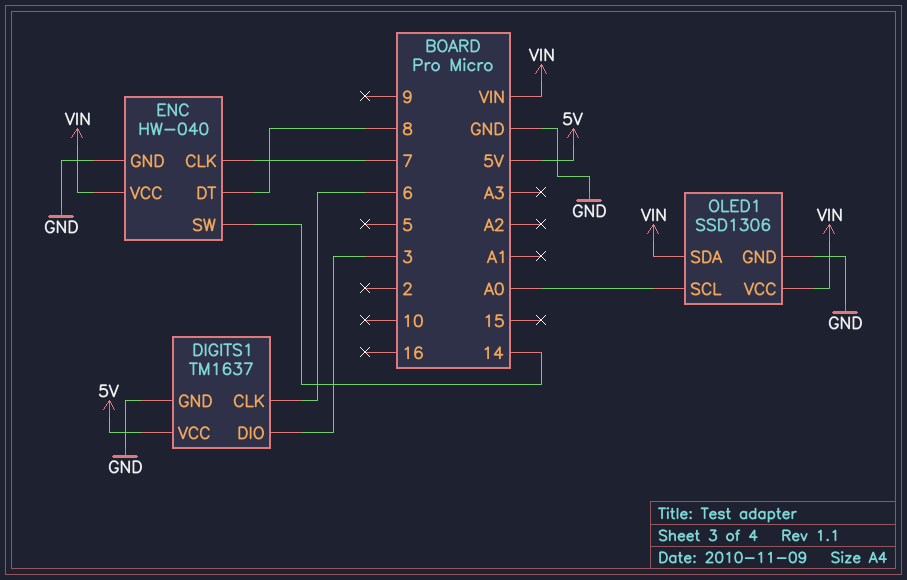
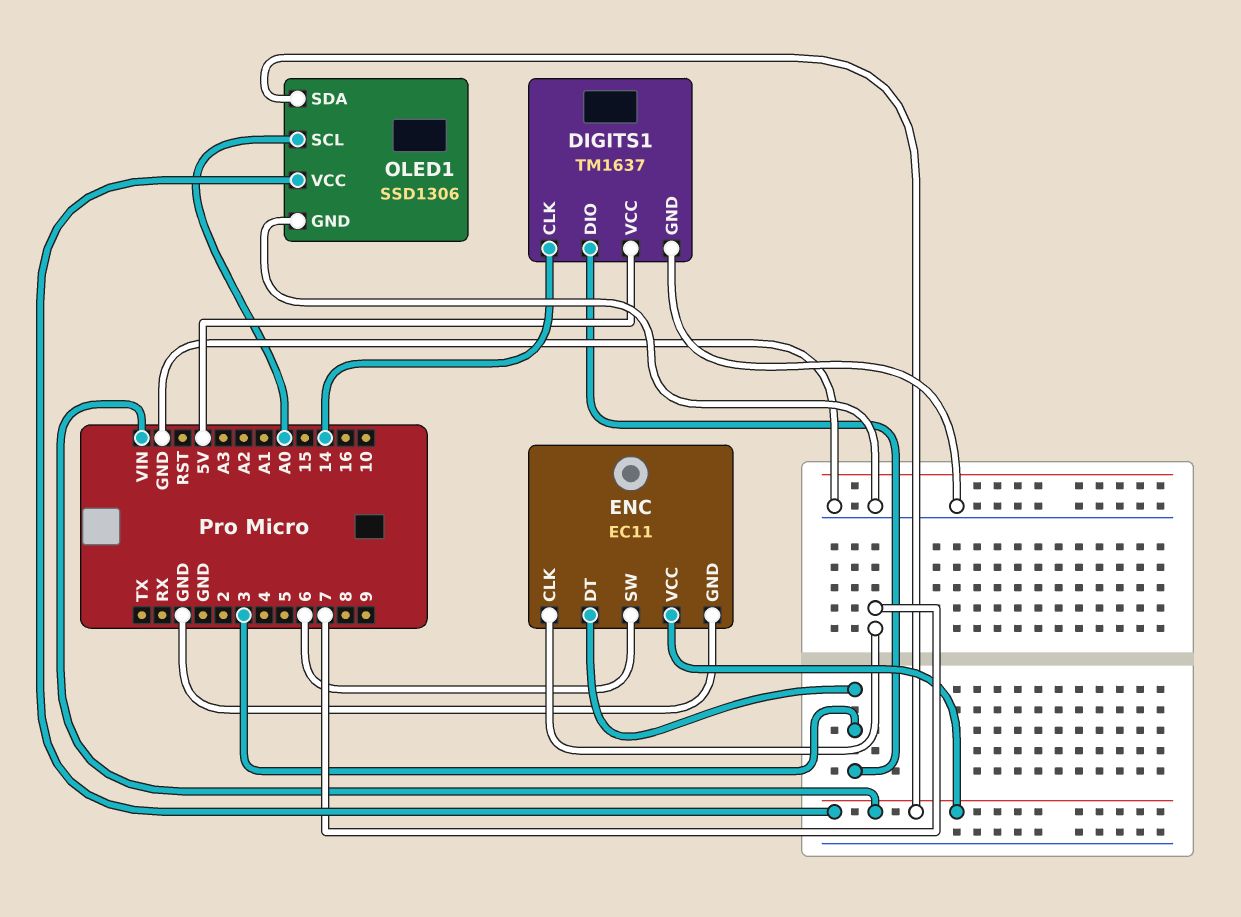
DIGITS1 pin CLK: 6 -> 14
ENC: HW-040 -> EC11
ENC pin DT: 8 -> 3
ENC pin SW: 14 -> 6

